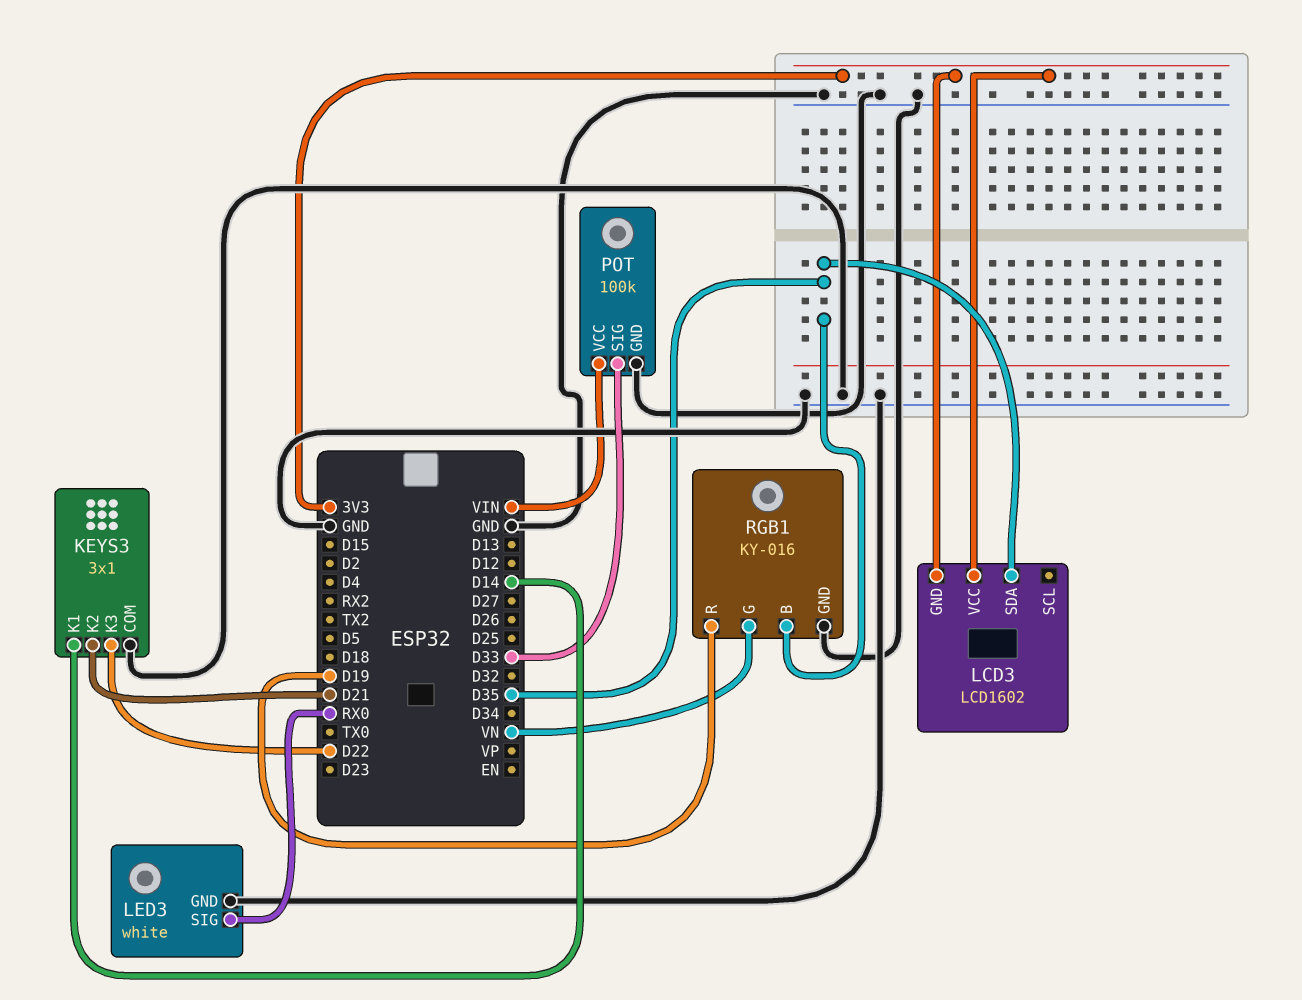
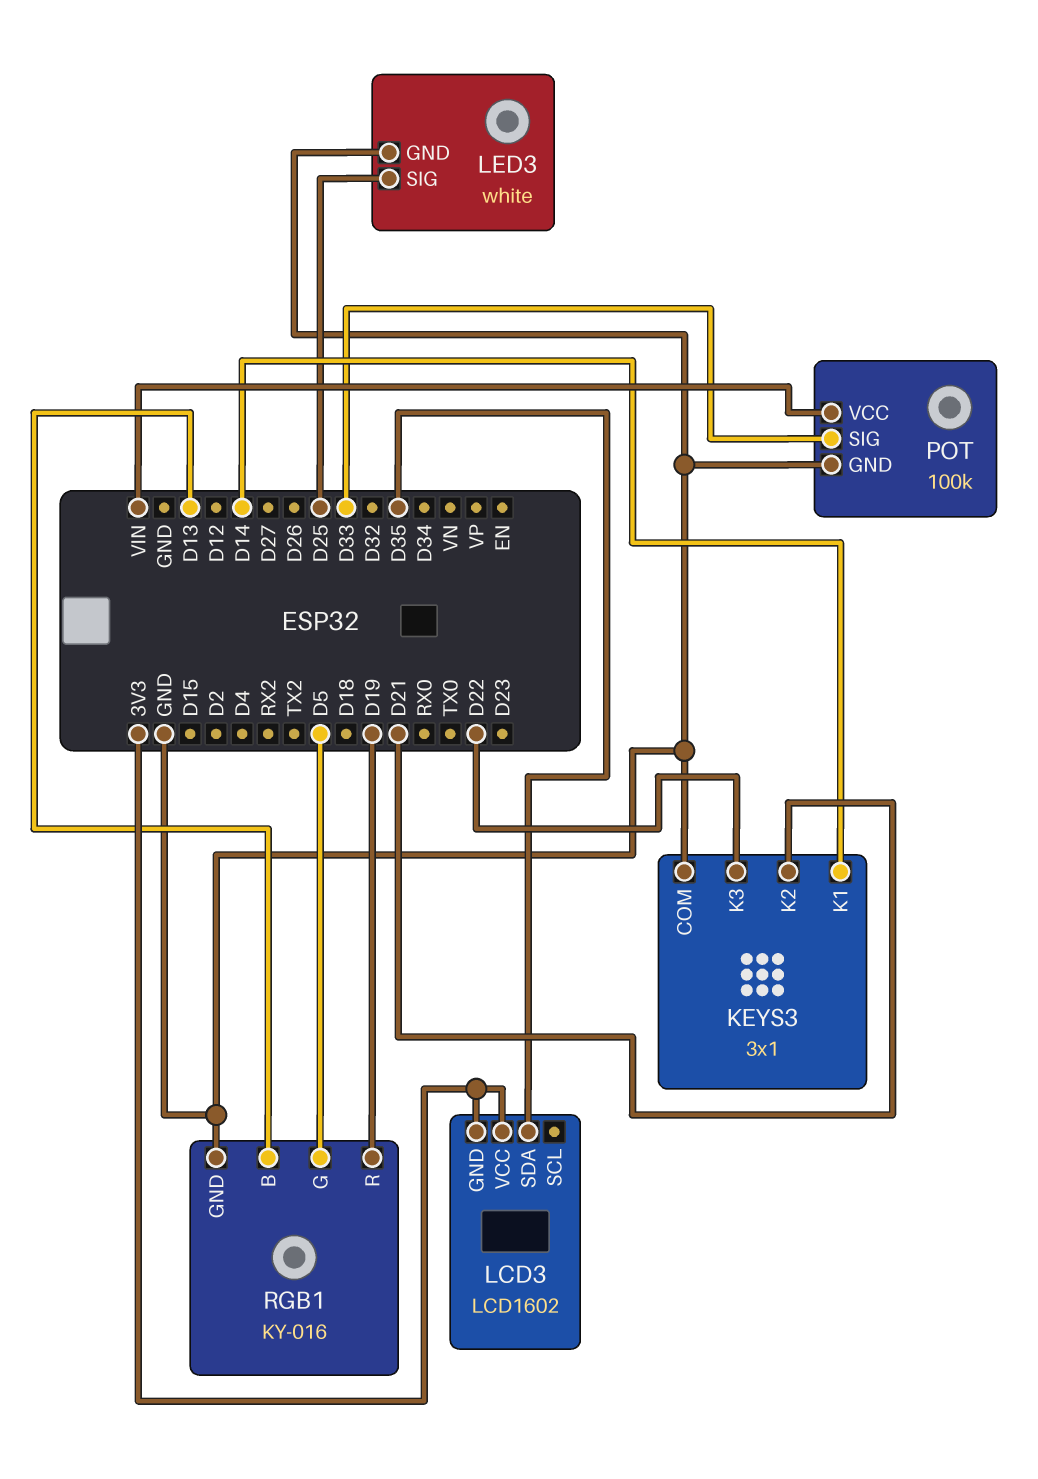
LED3 pin SIG: RX0 -> D25
RGB1 pin B: D35 -> D13
RGB1 pin G: VN -> D5

